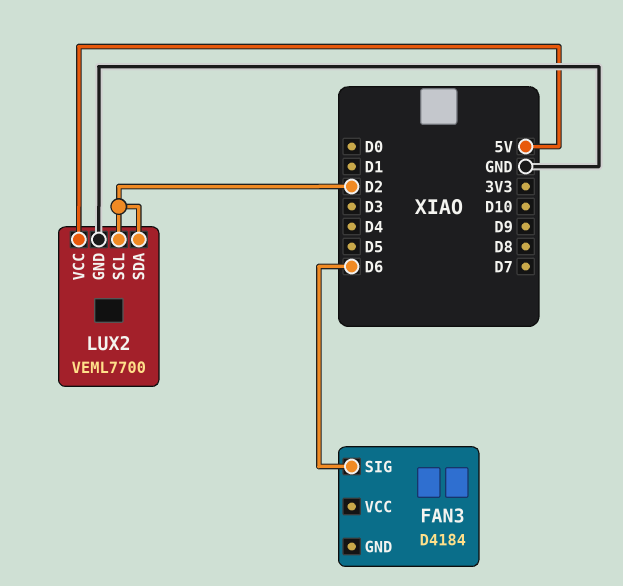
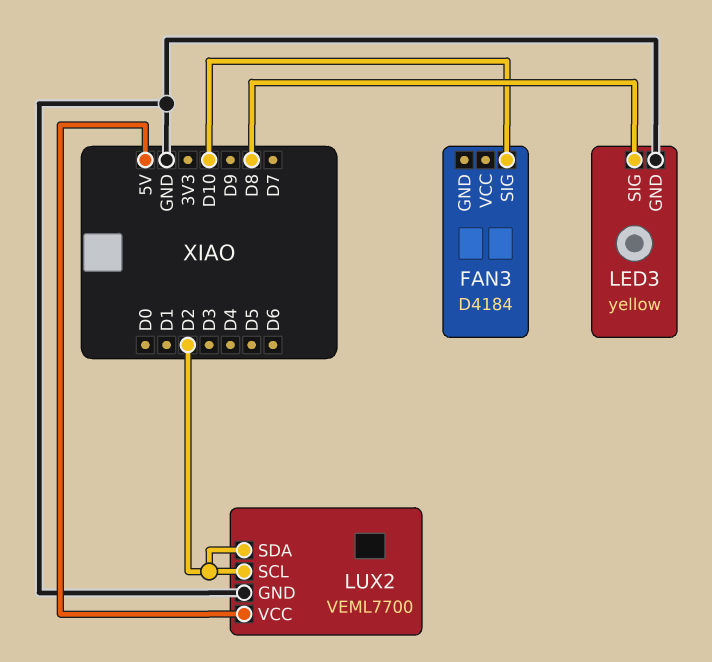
FAN3 pin SIG: D6 -> D10
LED3: none -> yellow
LED3 pin GND: none -> GND
LED3 pin SIG: none -> D8

